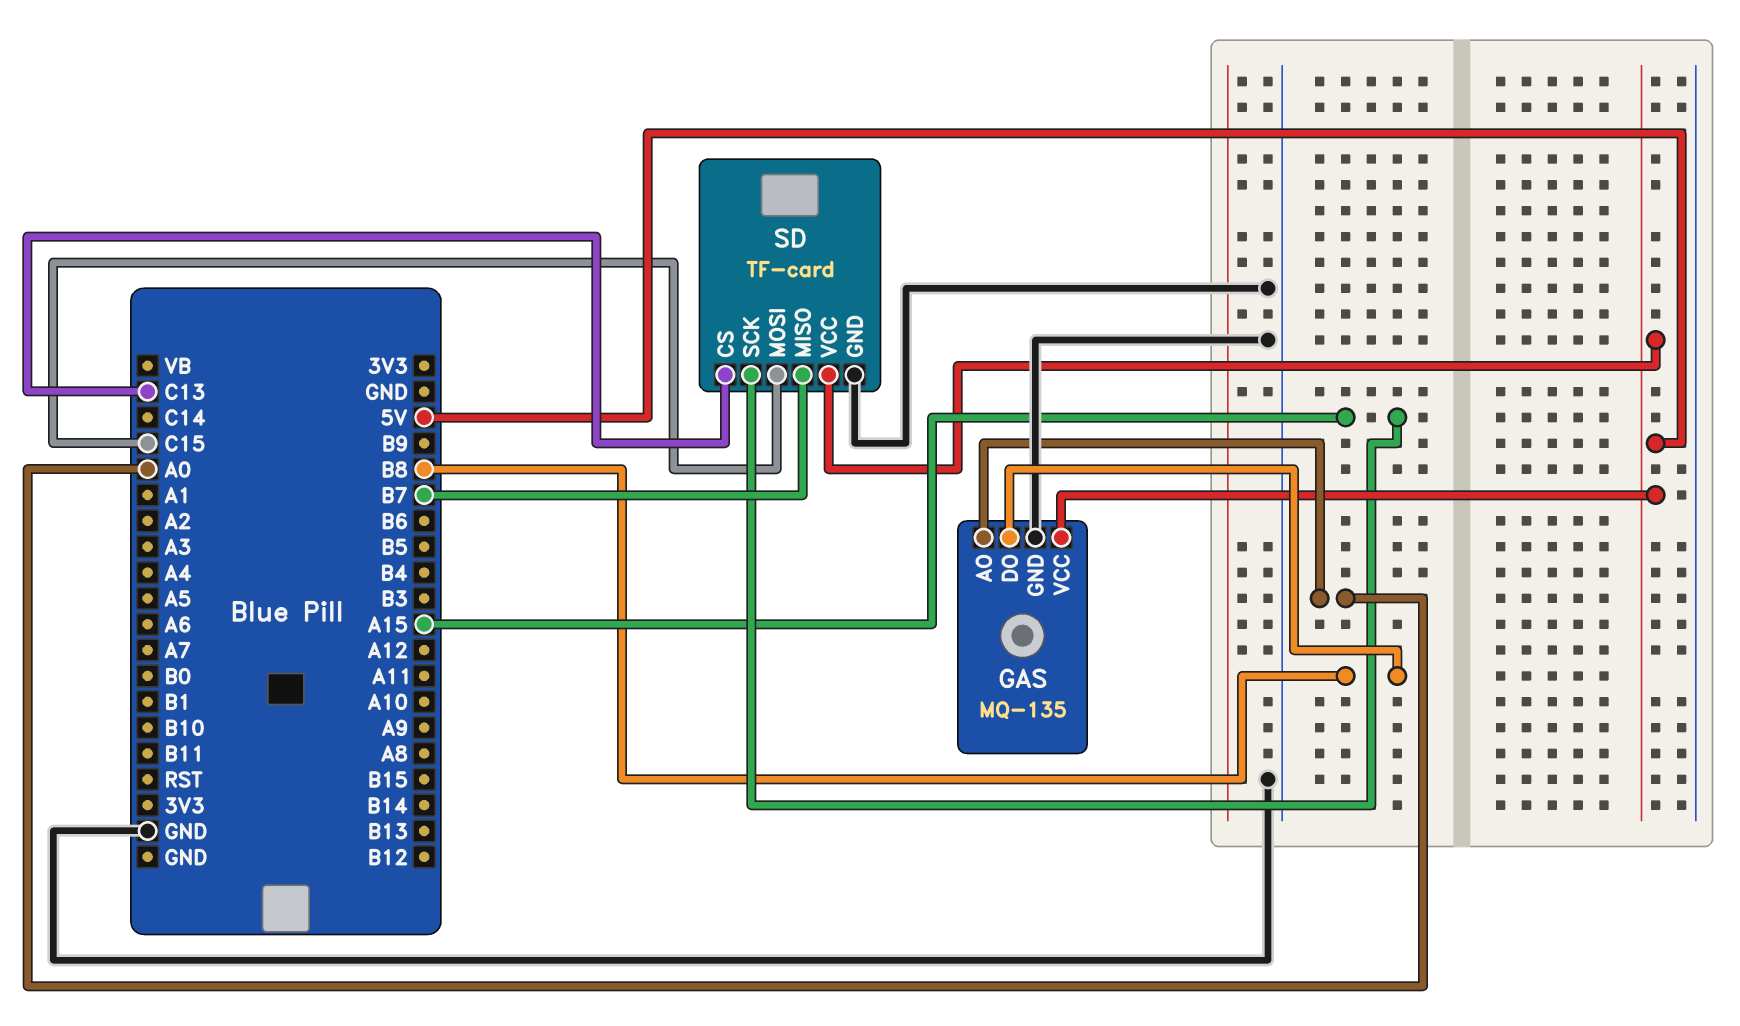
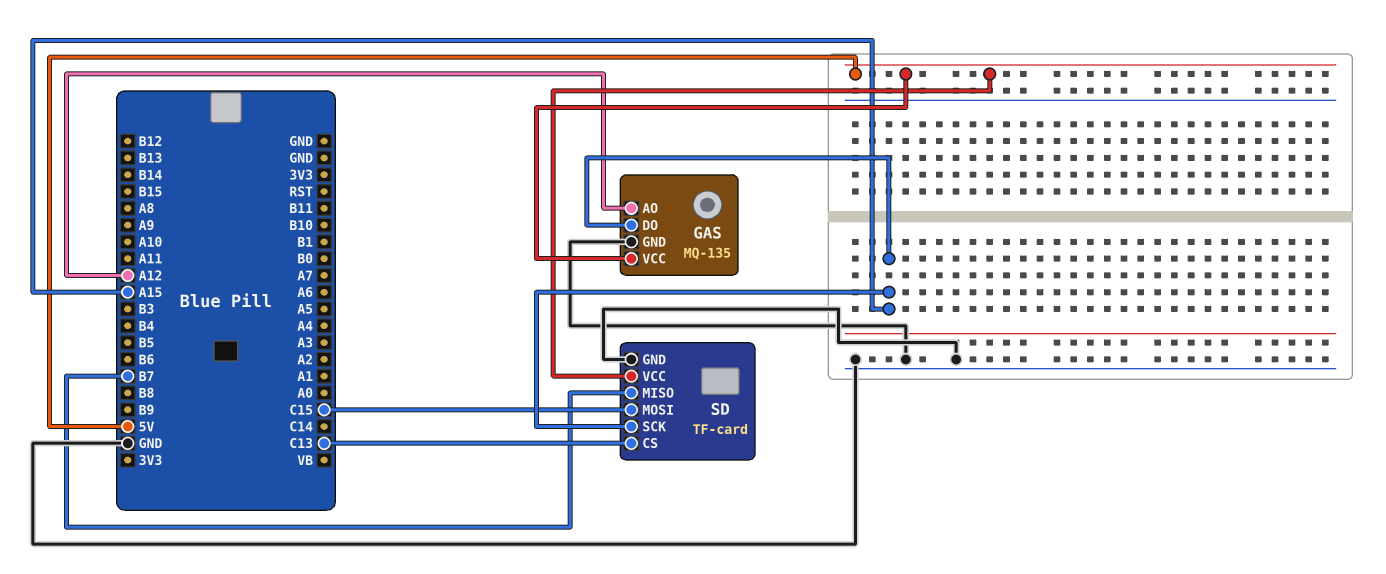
GAS pin AO: A0 -> A12
GAS pin DO: B8 -> A15

